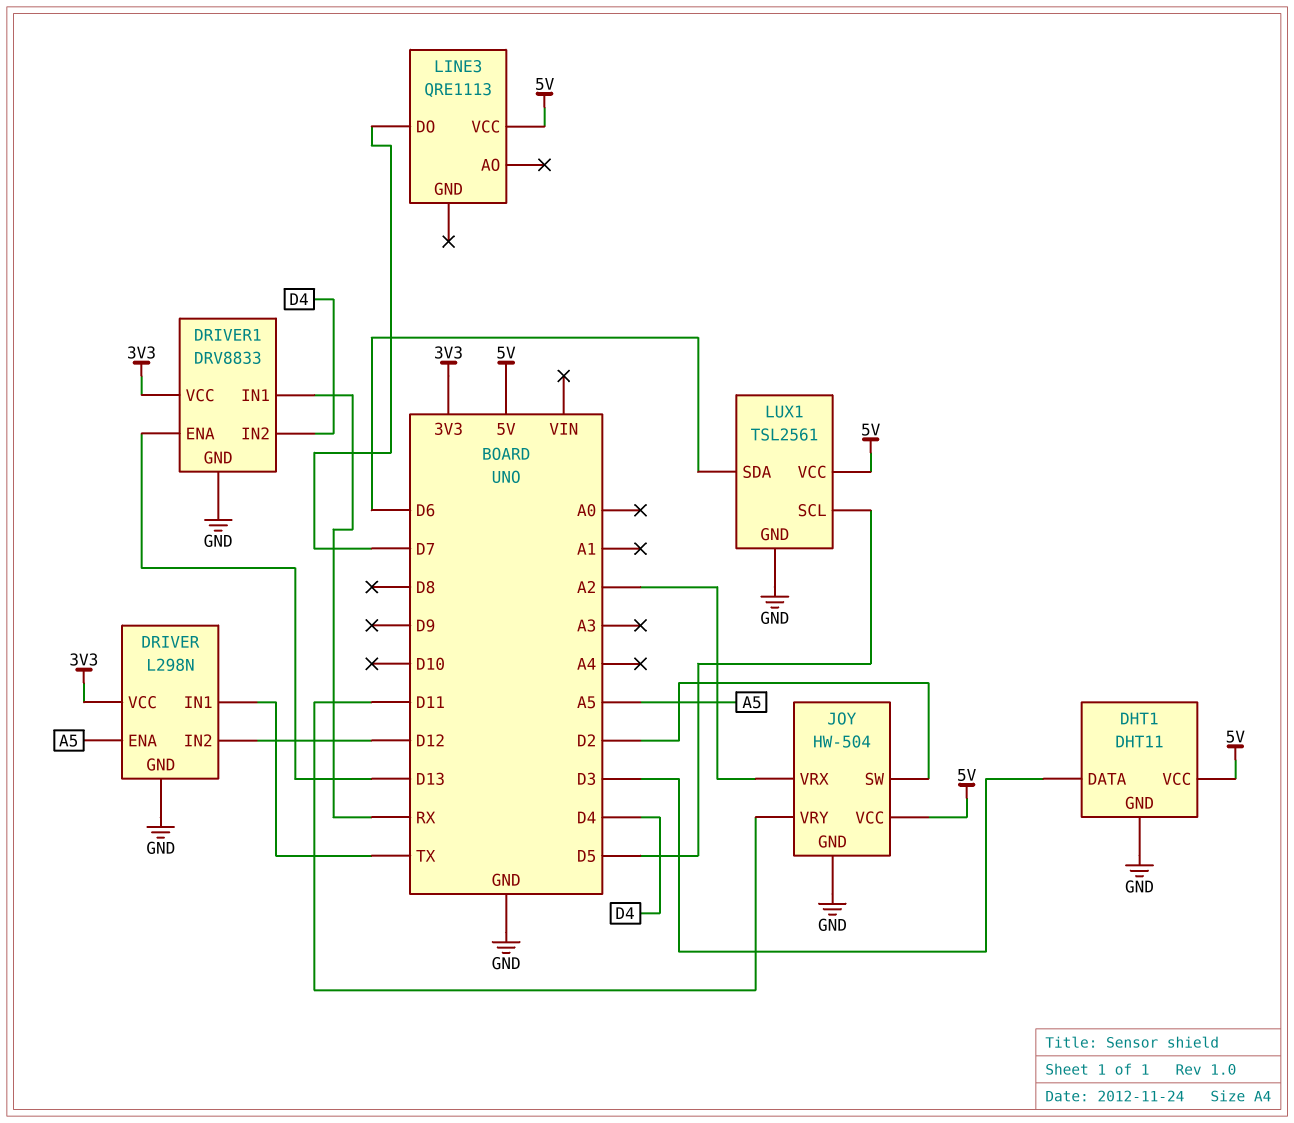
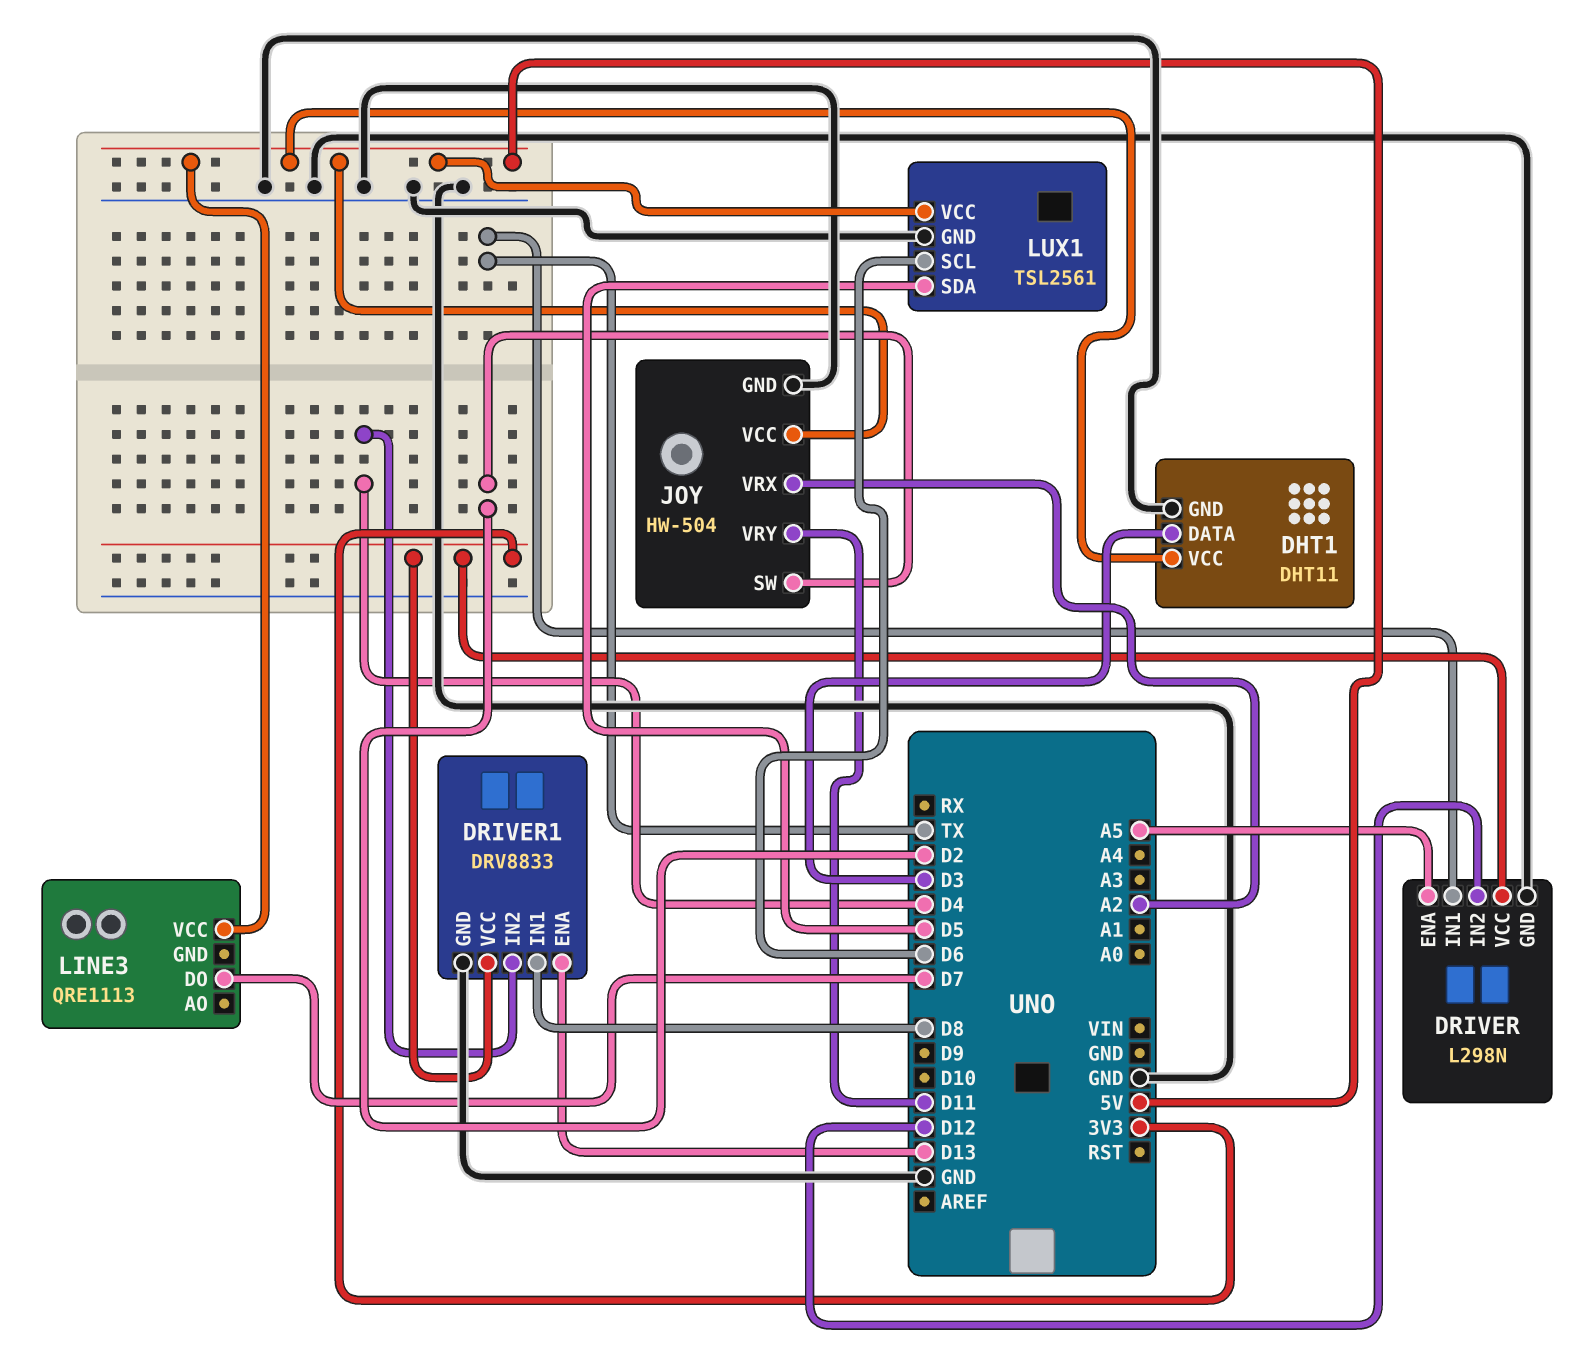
DRIVER1 pin IN1: RX -> D8
LUX1 pin SCL: D5 -> D6
LUX1 pin SDA: D6 -> D5

